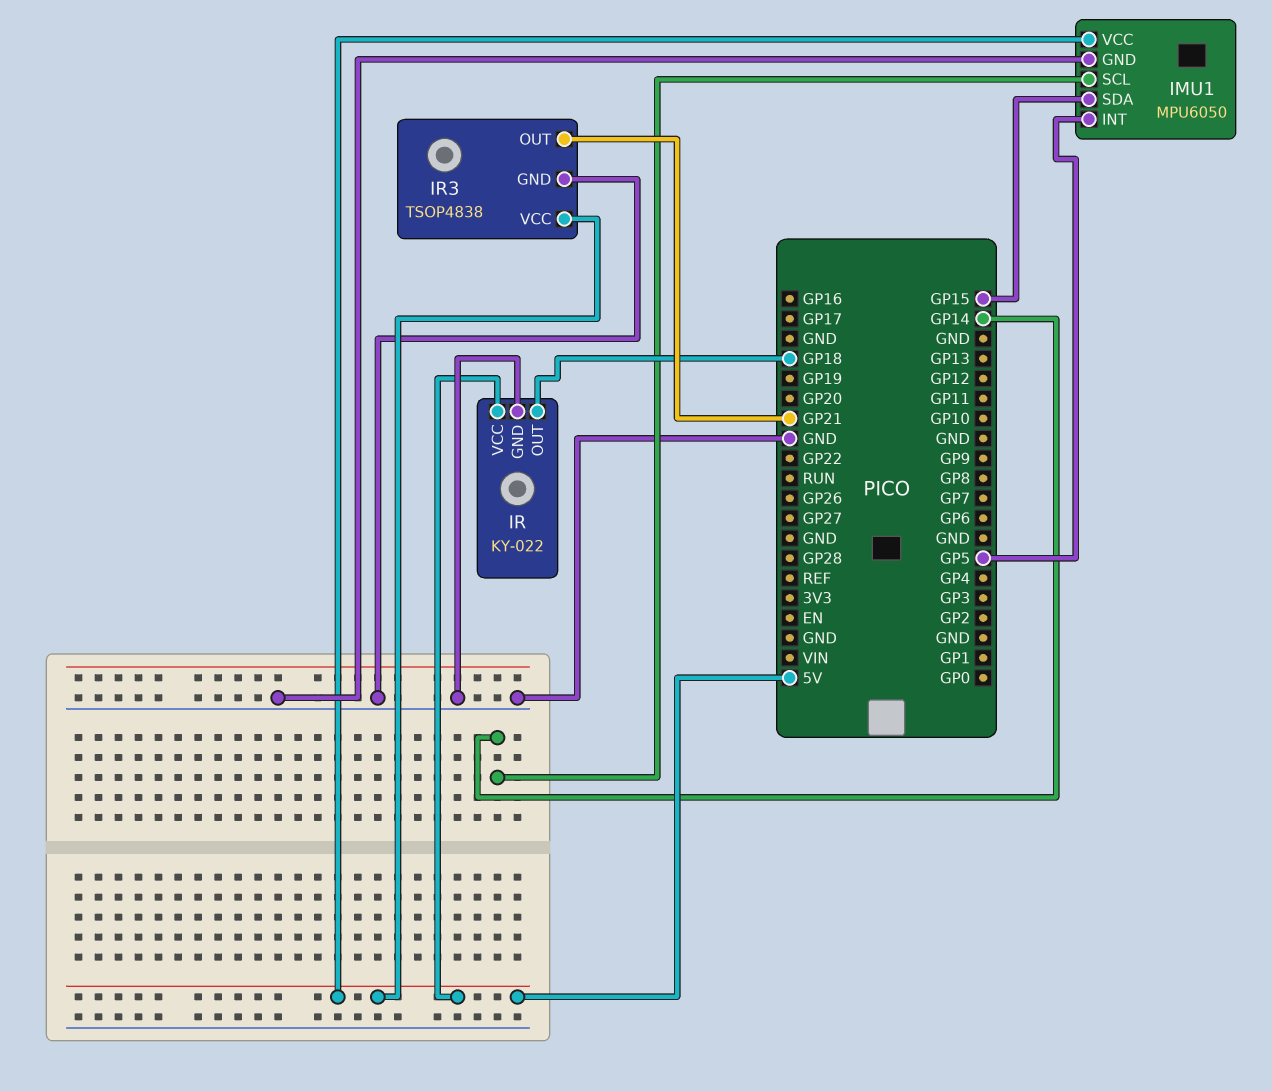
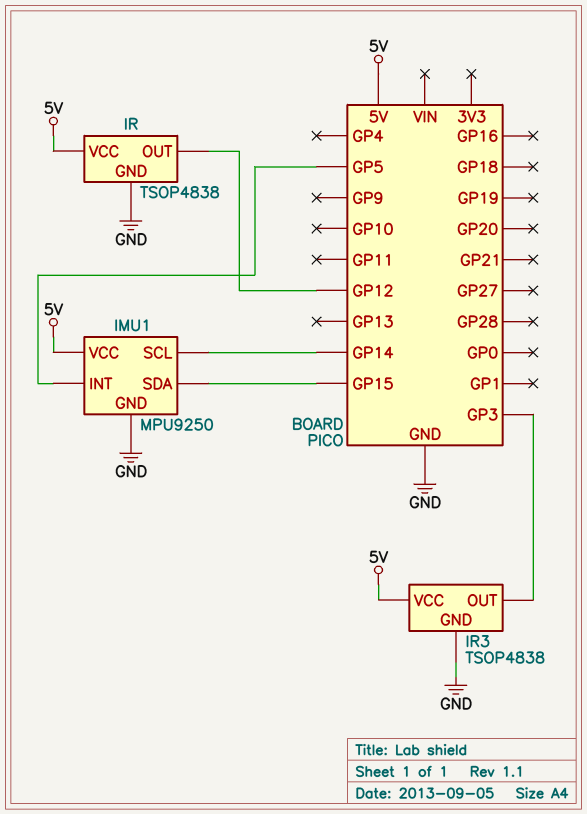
IMU1: MPU6050 -> MPU9250
IR: KY-022 -> TSOP4838
IR pin OUT: GP18 -> GP12
IR3 pin OUT: GP21 -> GP3

